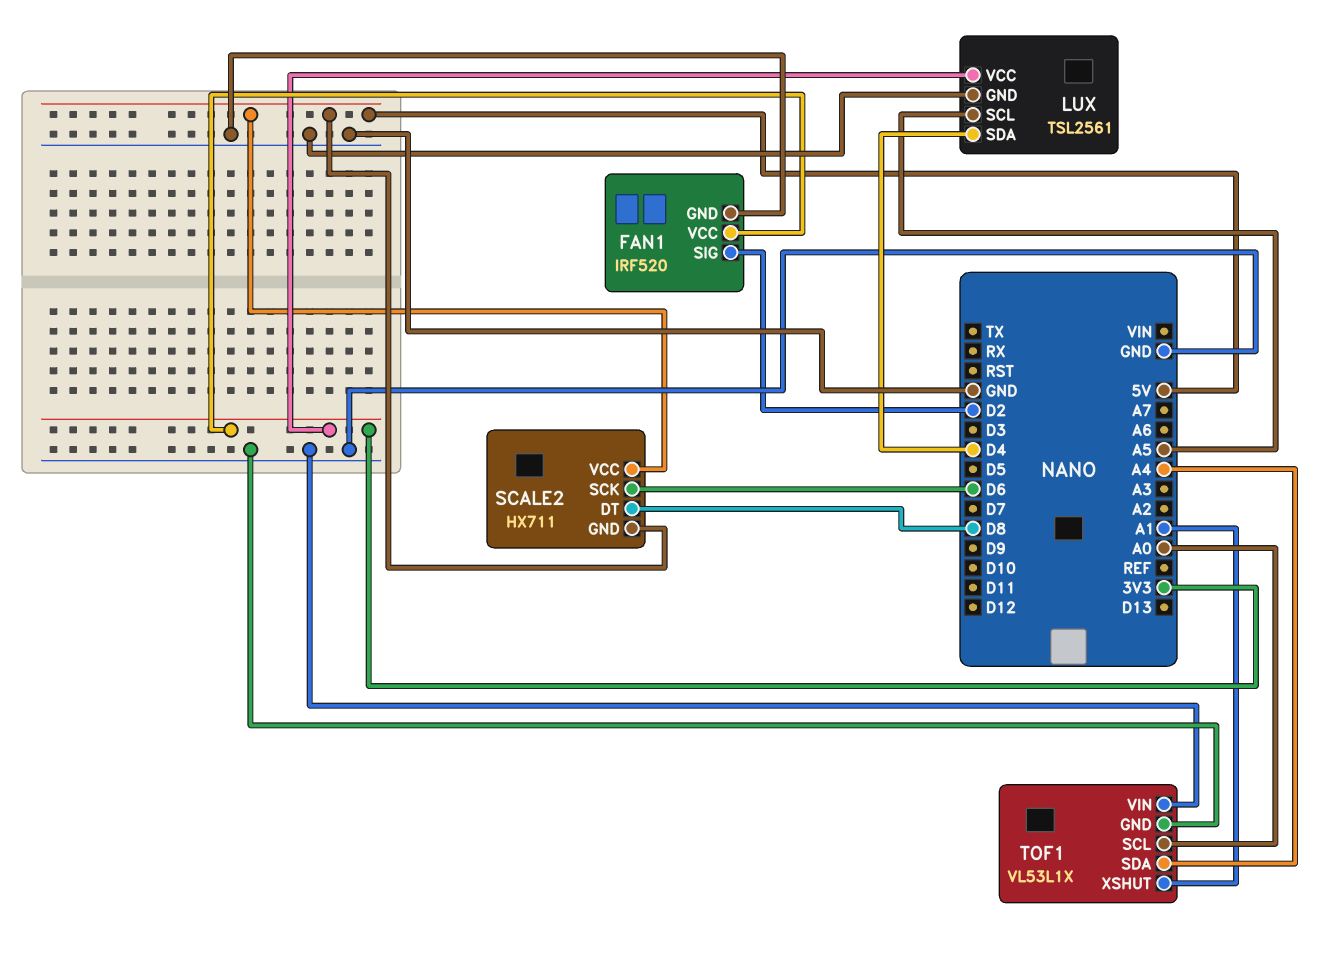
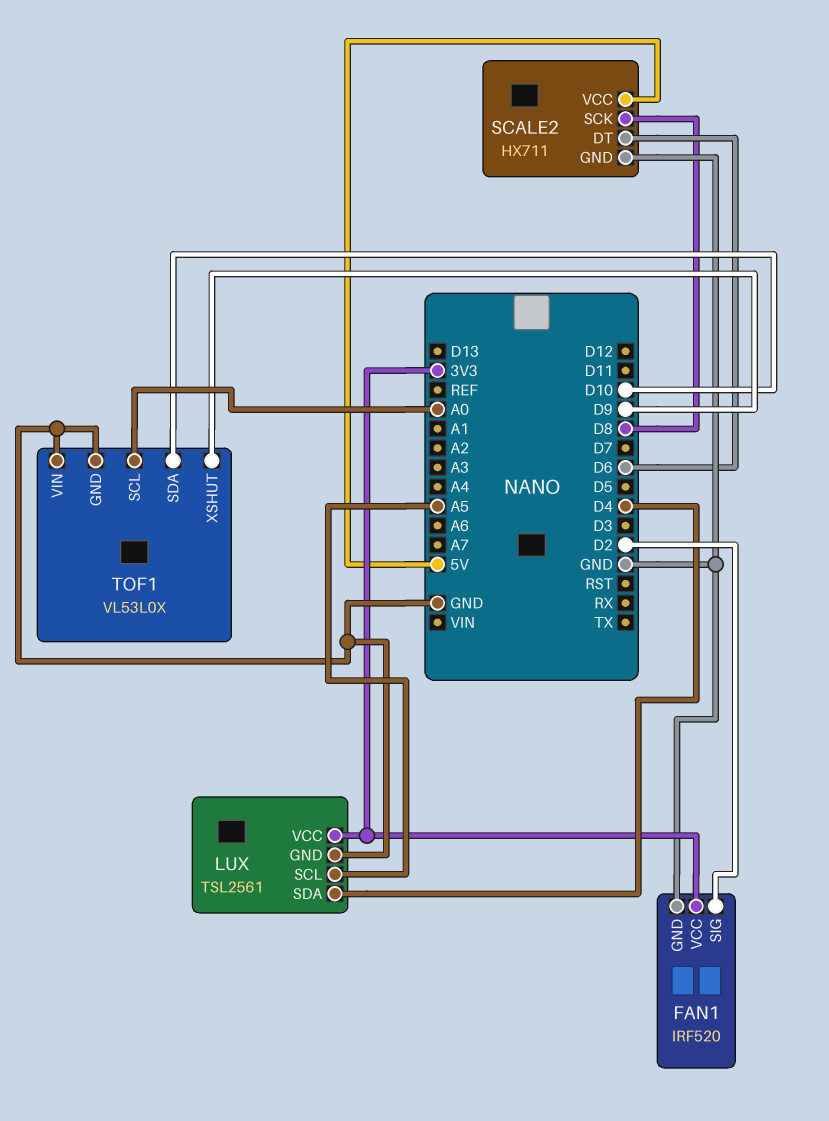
SCALE2 pin DT: D8 -> D6
SCALE2 pin GND: 5V -> GND
SCALE2 pin SCK: D6 -> D8
TOF1: VL53L1X -> VL53L0X
TOF1 pin SDA: A4 -> D10
TOF1 pin XSHUT: A1 -> D9

